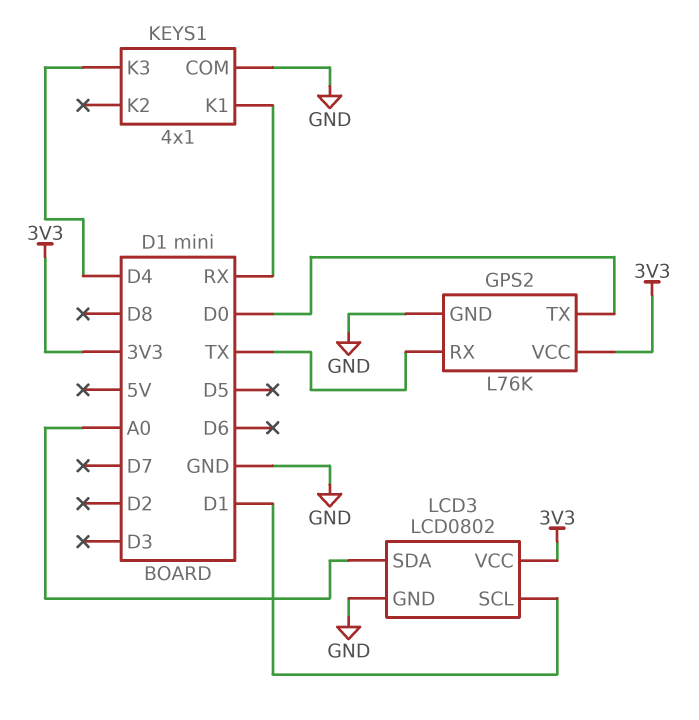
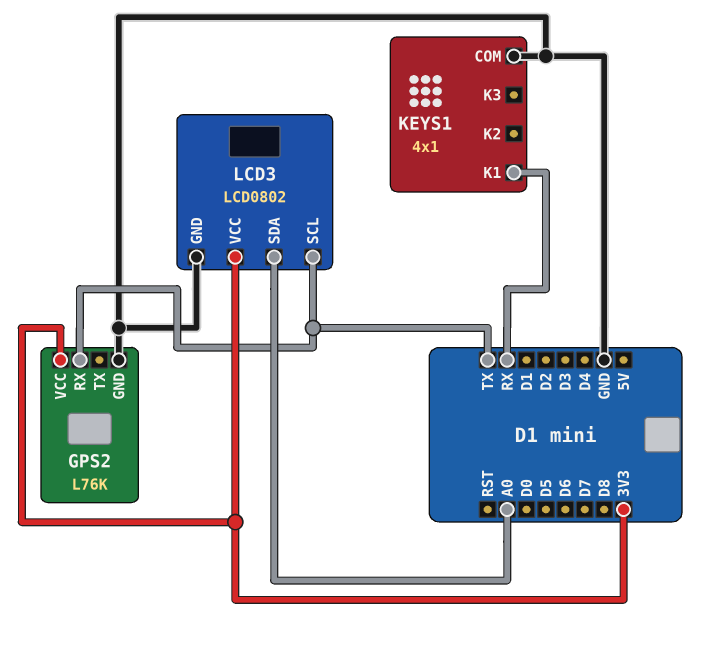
GPS2 pin TX: D0 -> none
KEYS1 pin K3: D4 -> none
LCD3 pin SCL: D1 -> TX

